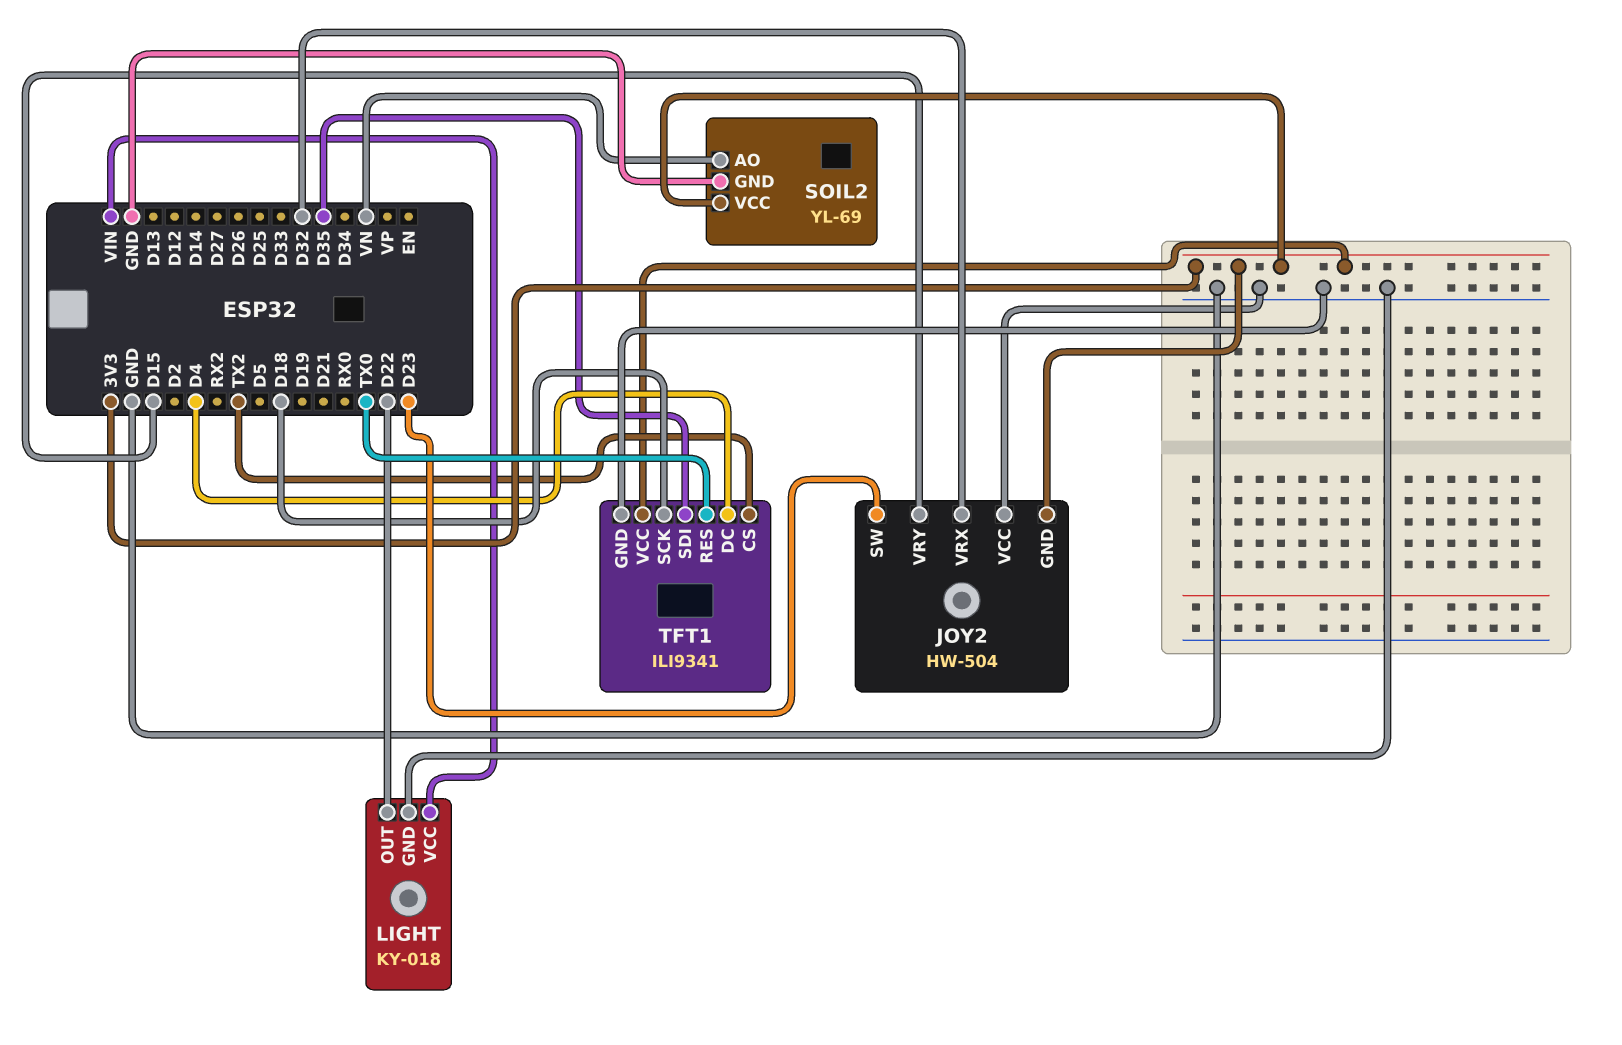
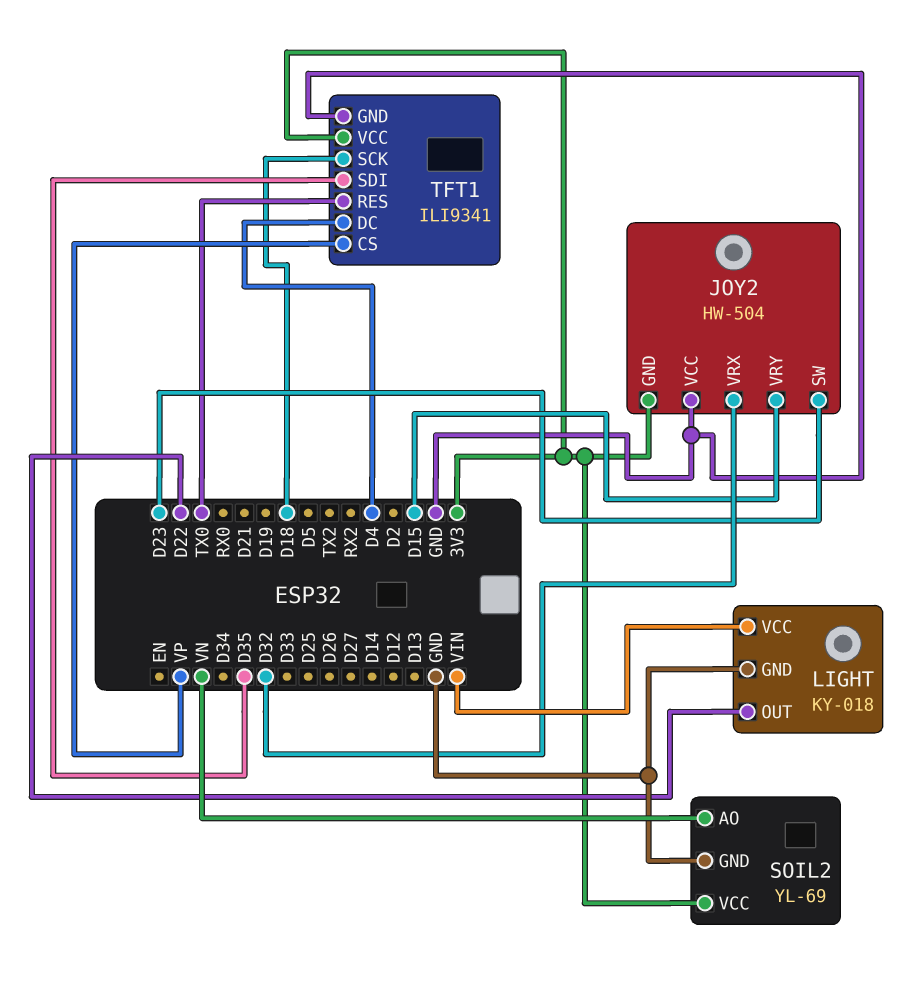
TFT1 pin CS: TX2 -> VP

